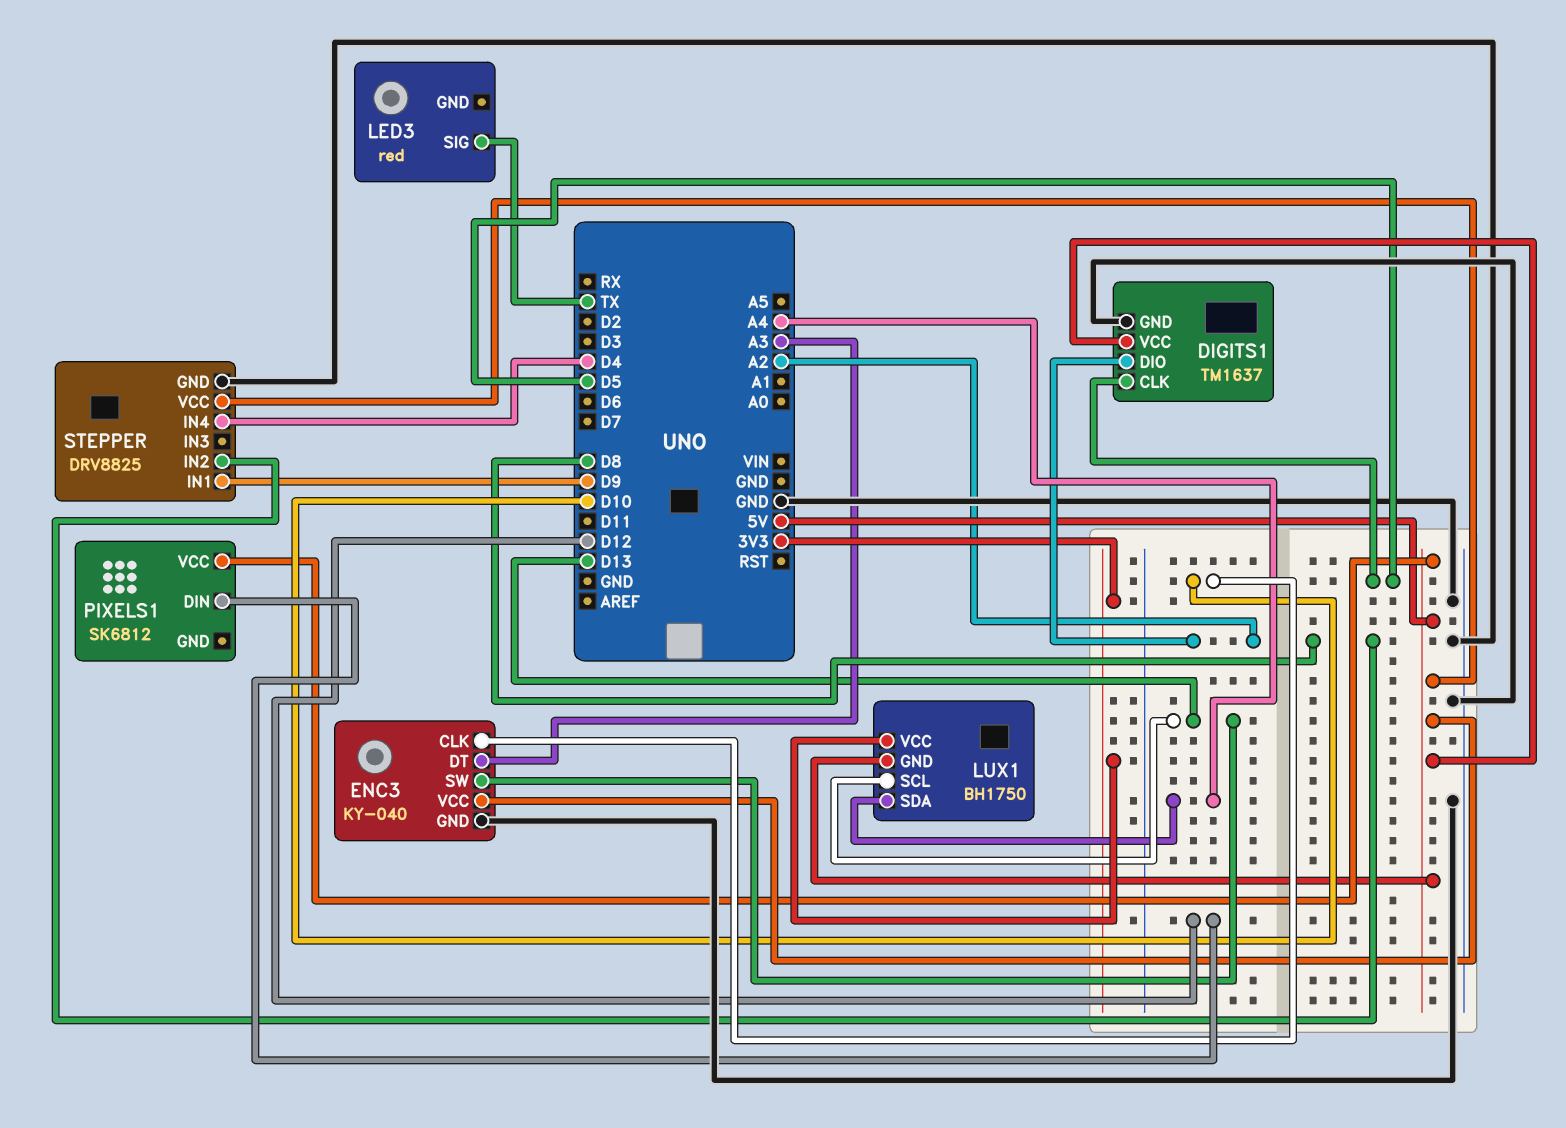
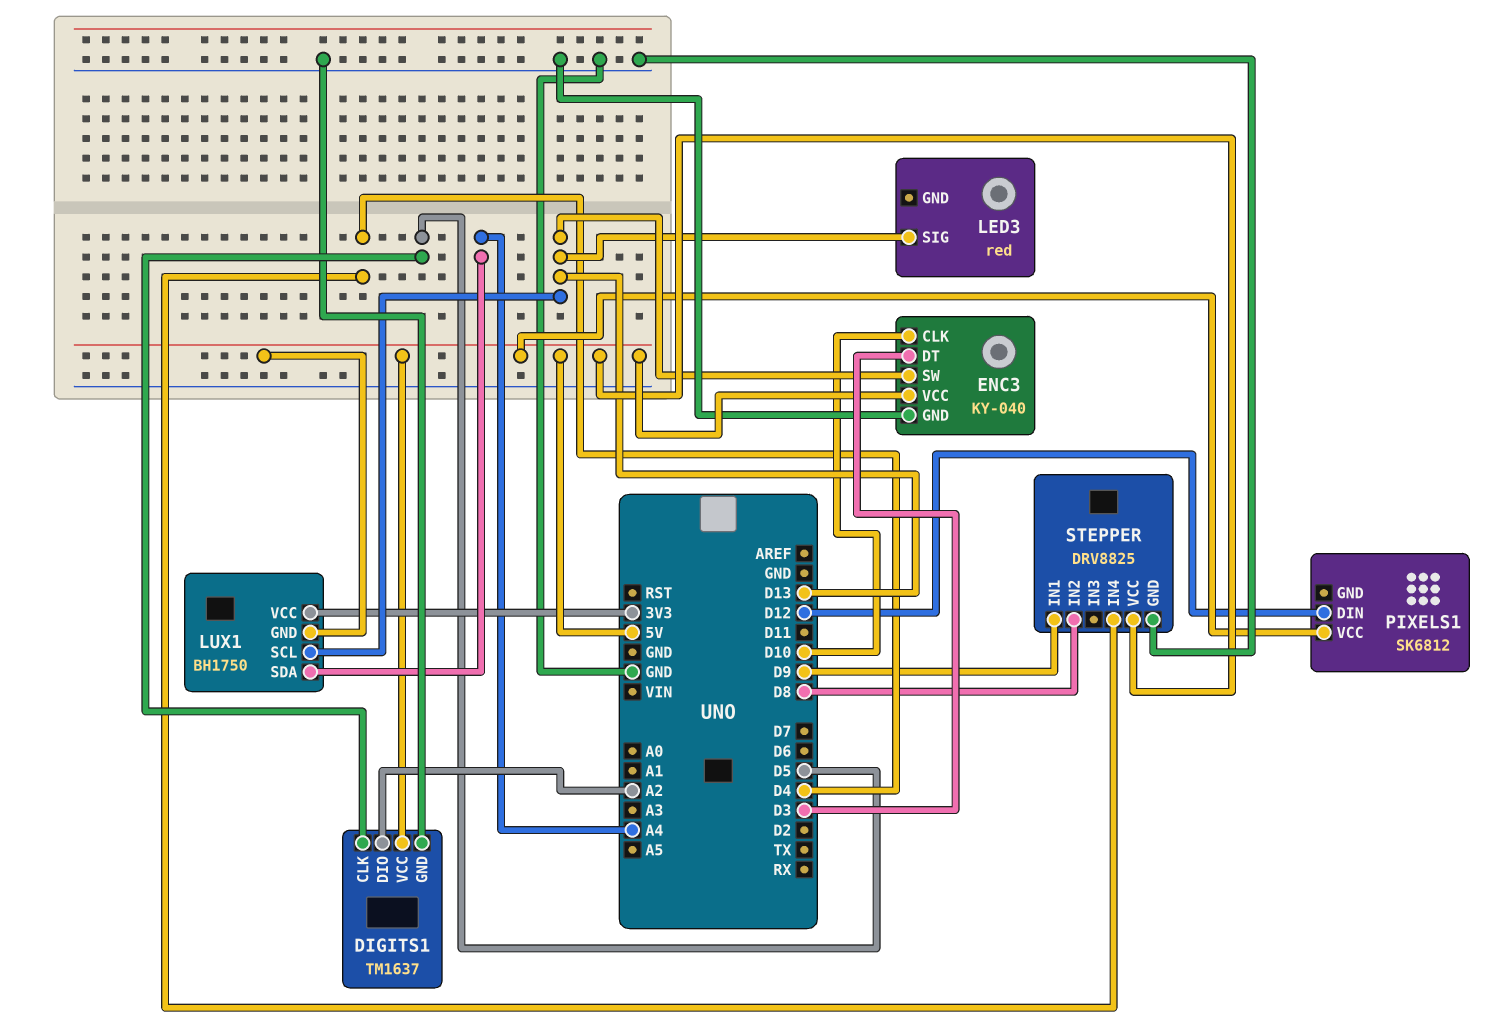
ENC3 pin DT: A3 -> D3
LED3 pin SIG: TX -> D13

